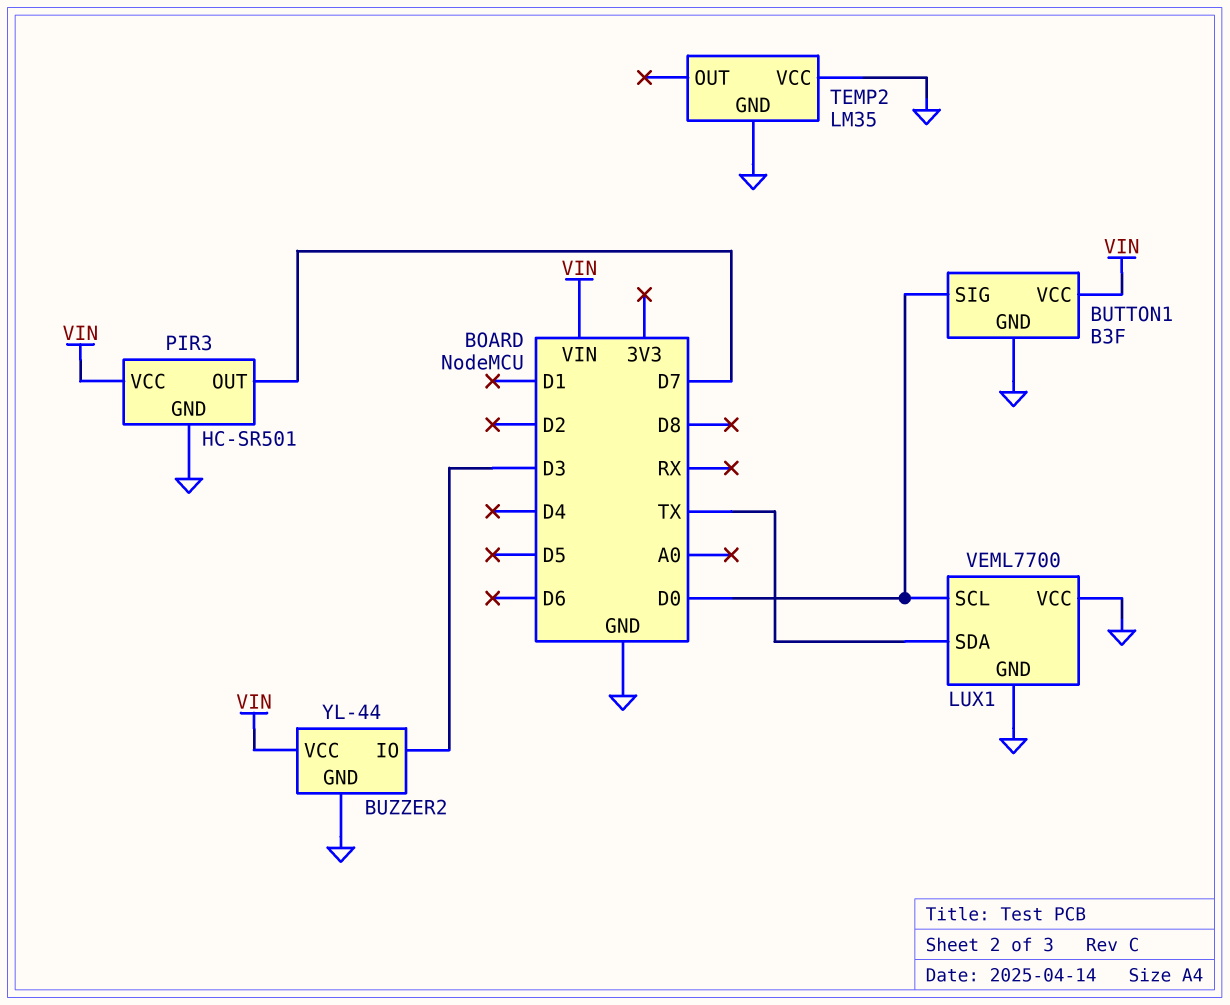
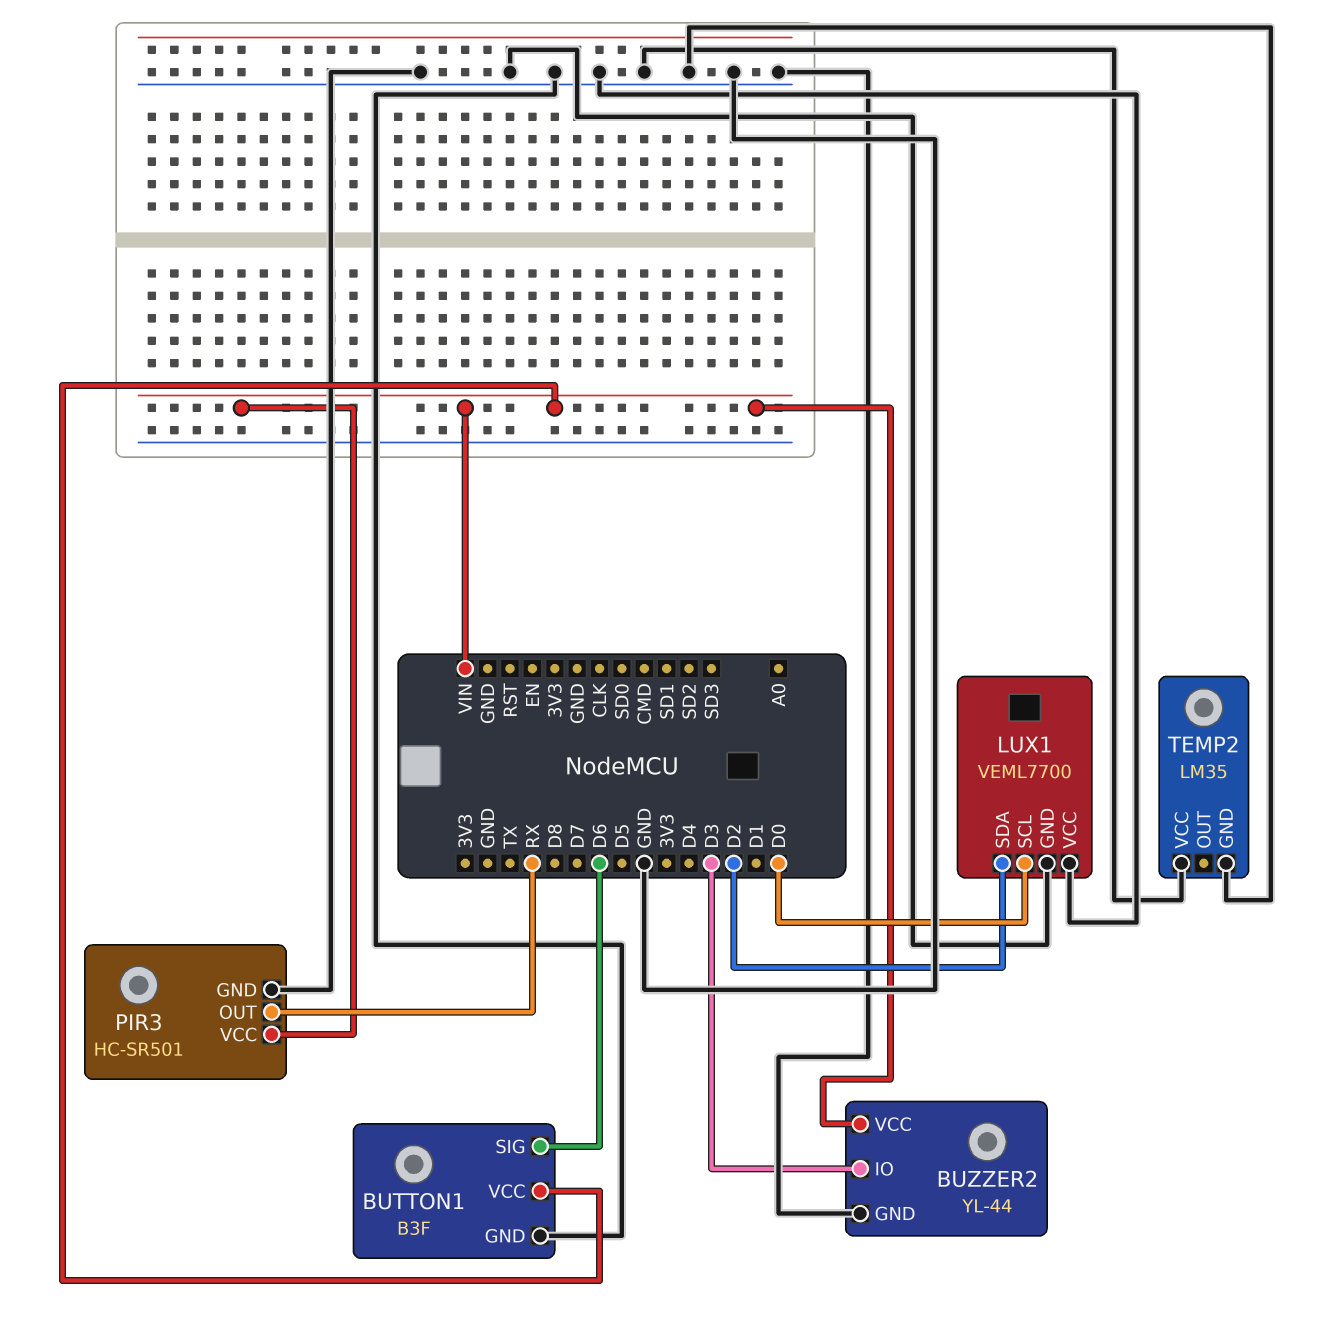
BUTTON1 pin SIG: D0 -> D6
LUX1 pin SDA: TX -> D2
PIR3 pin OUT: D7 -> RX

